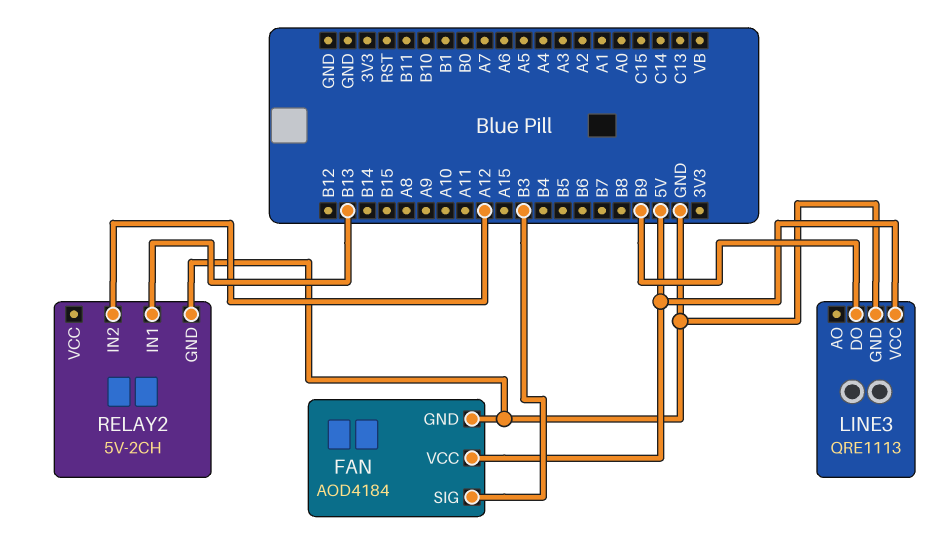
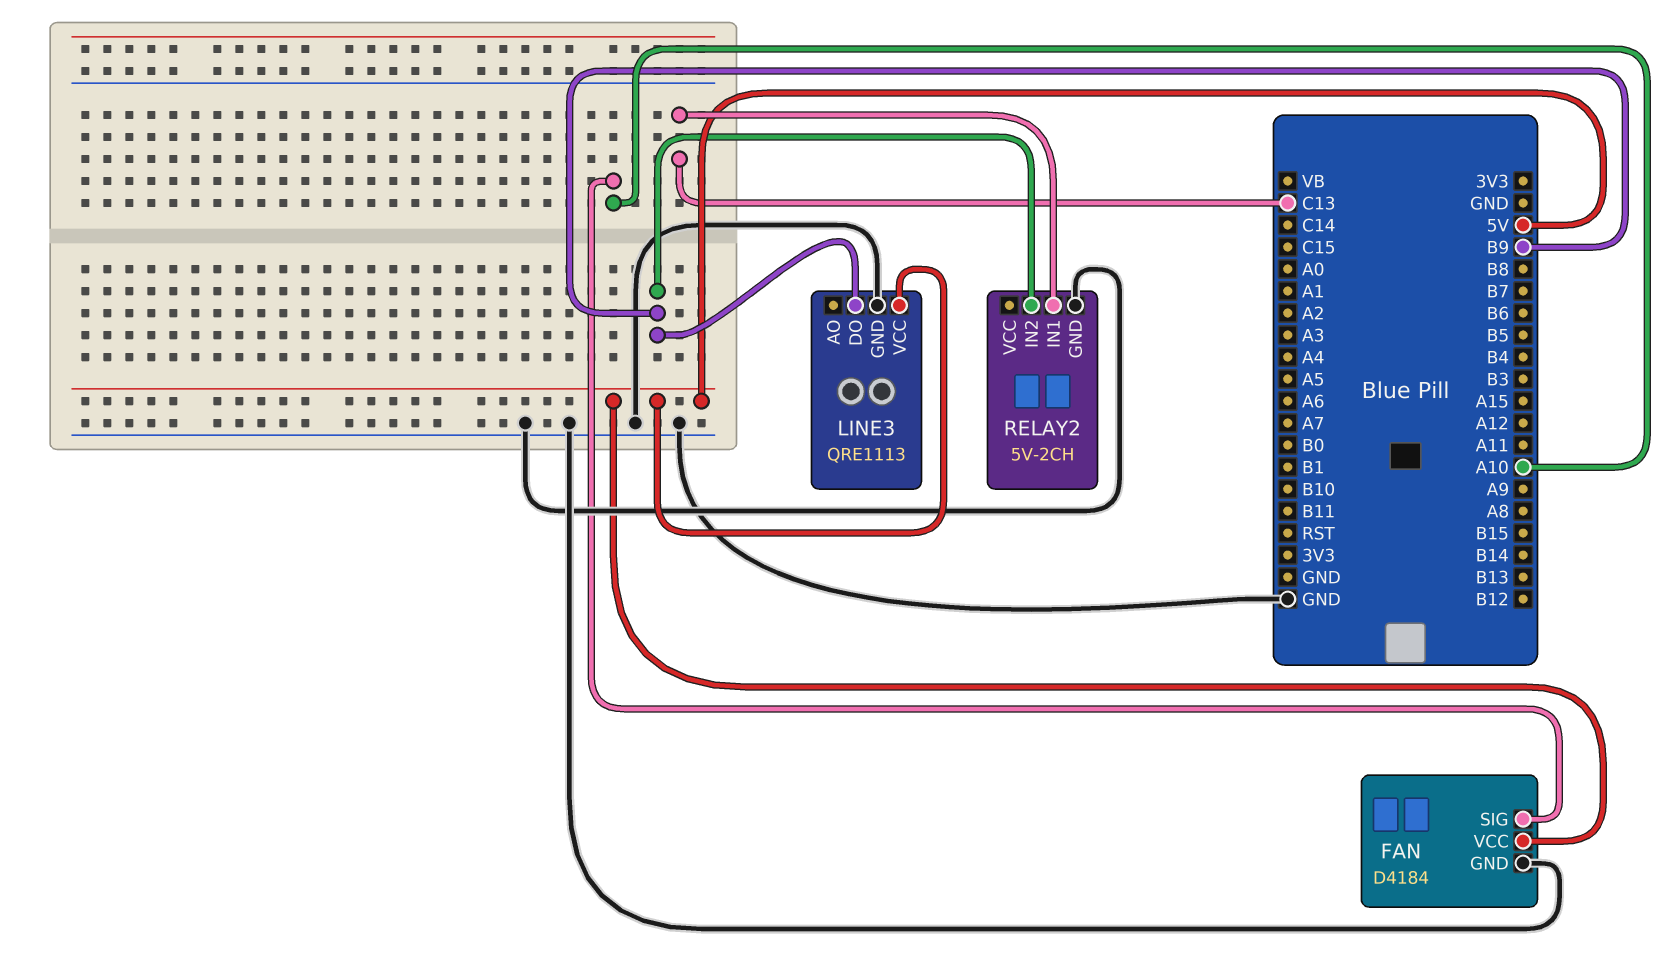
FAN: AOD4184 -> D4184
FAN pin SIG: B3 -> A10
RELAY2 pin IN1: B13 -> C13
RELAY2 pin IN2: A12 -> B9

